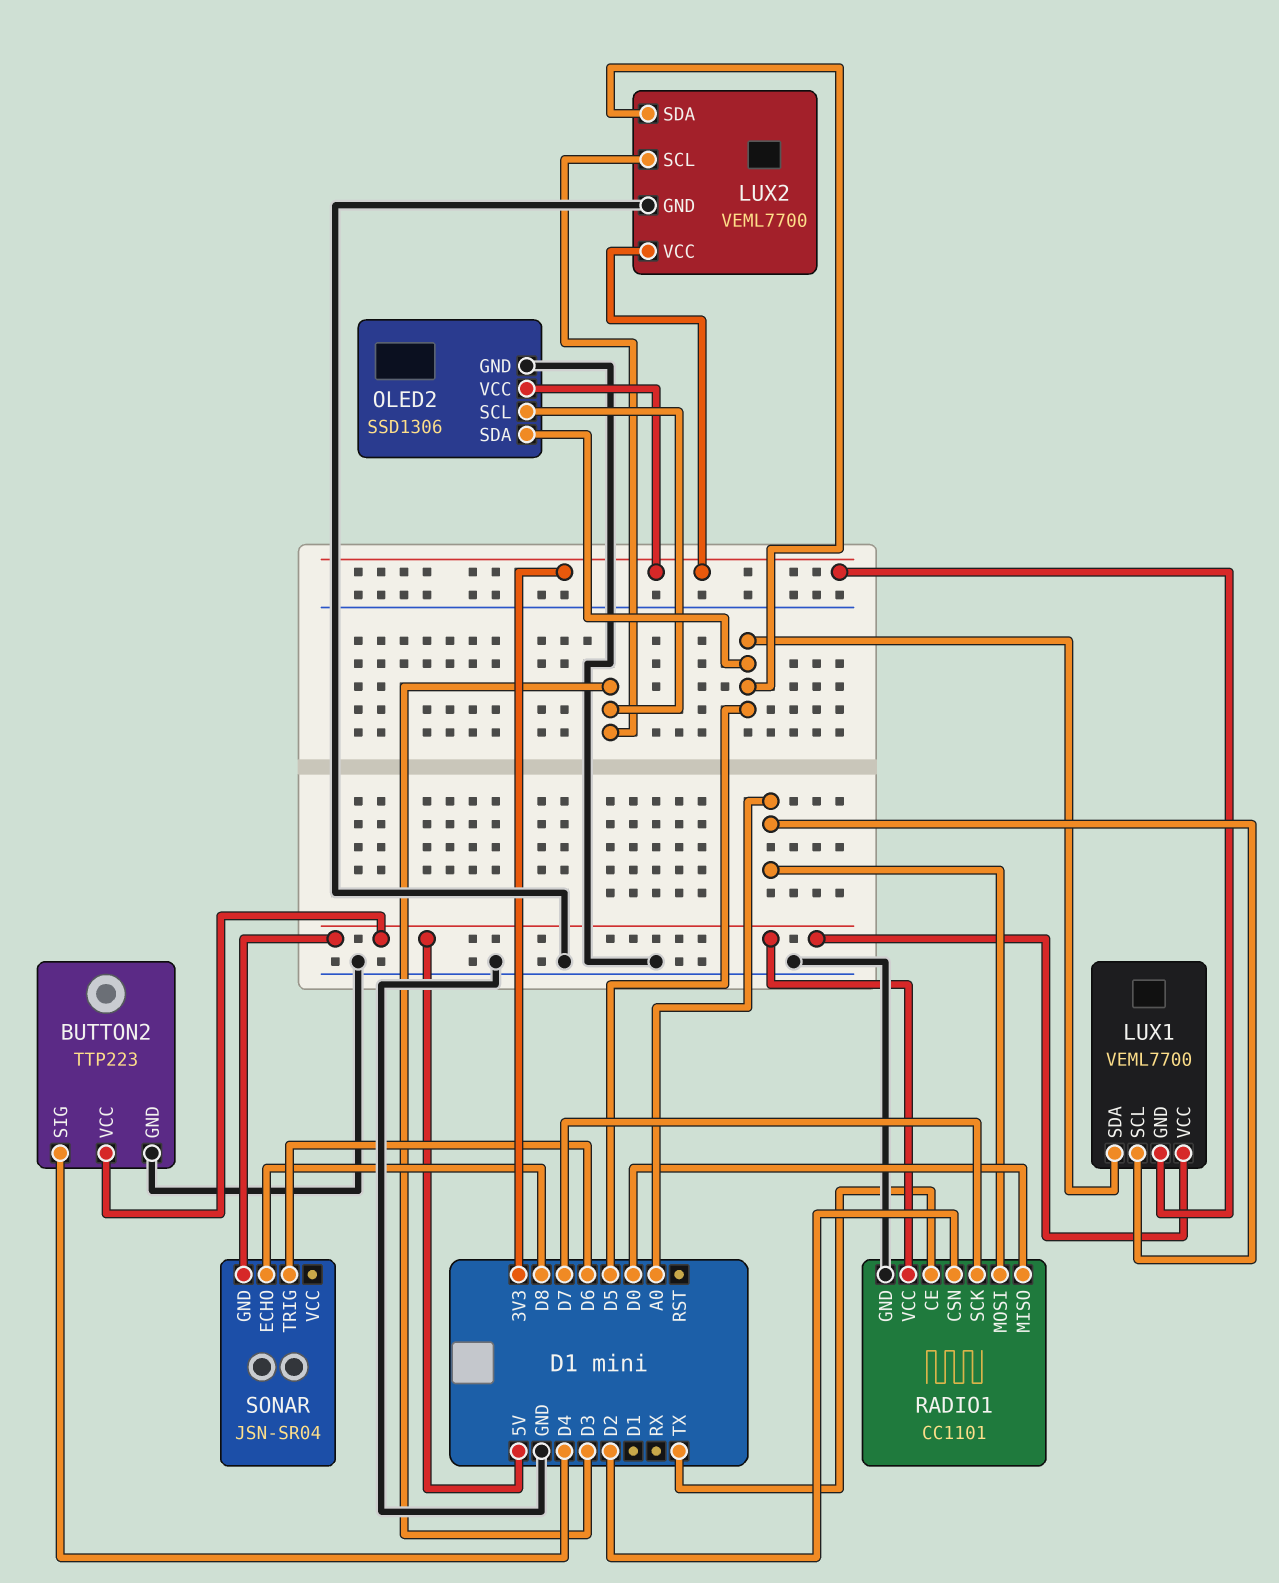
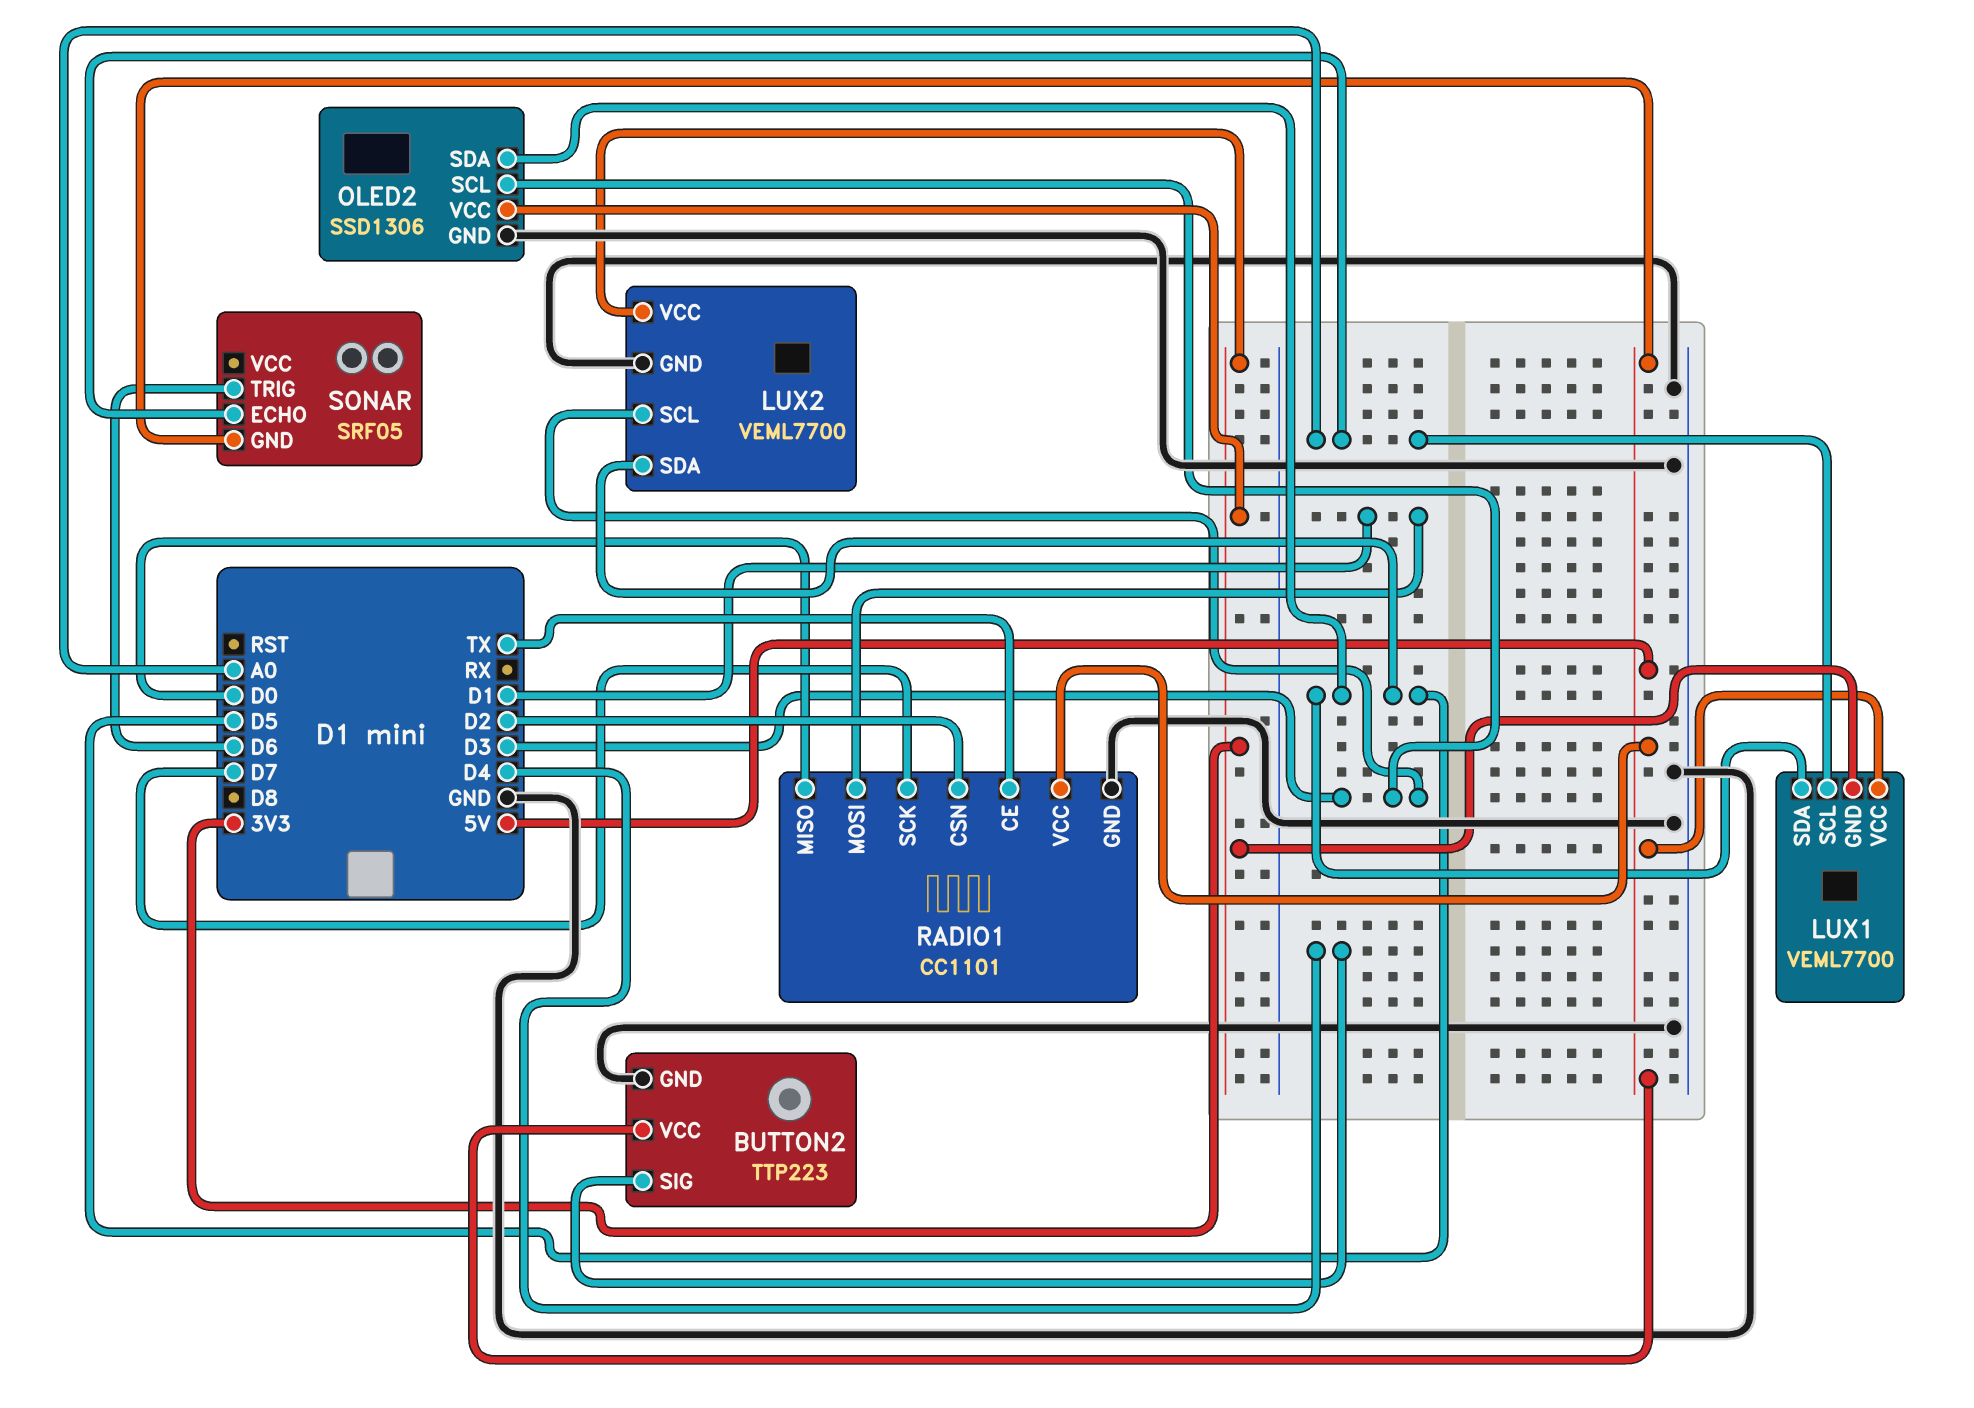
RADIO1 pin MOSI: A0 -> D1
SONAR: JSN-SR04 -> SRF05
SONAR pin ECHO: D8 -> A0

